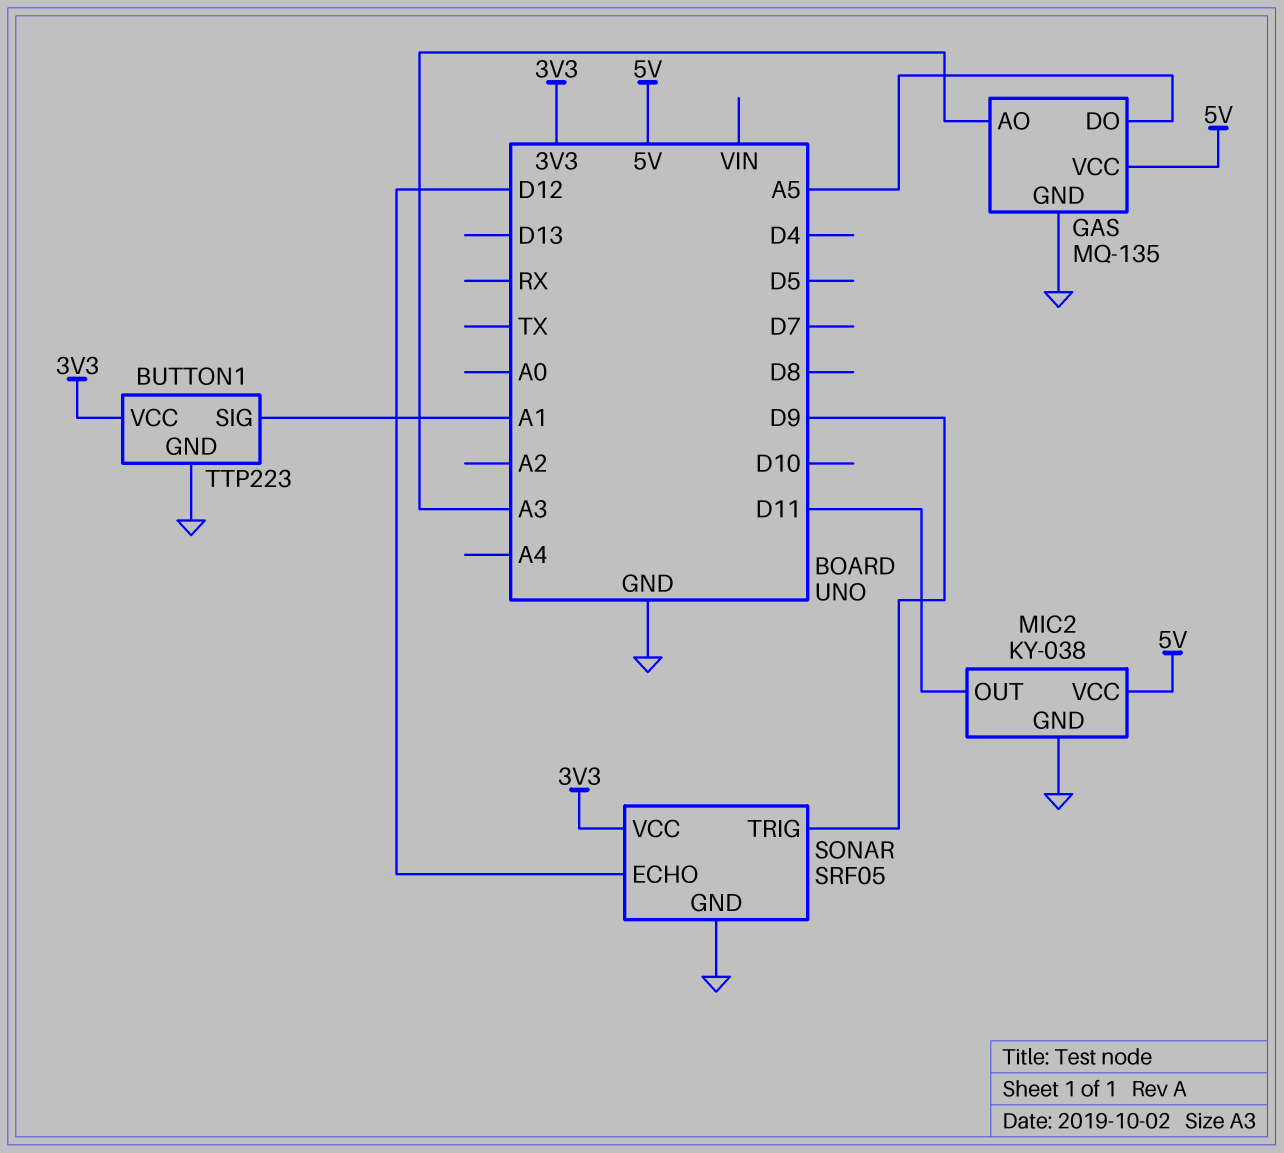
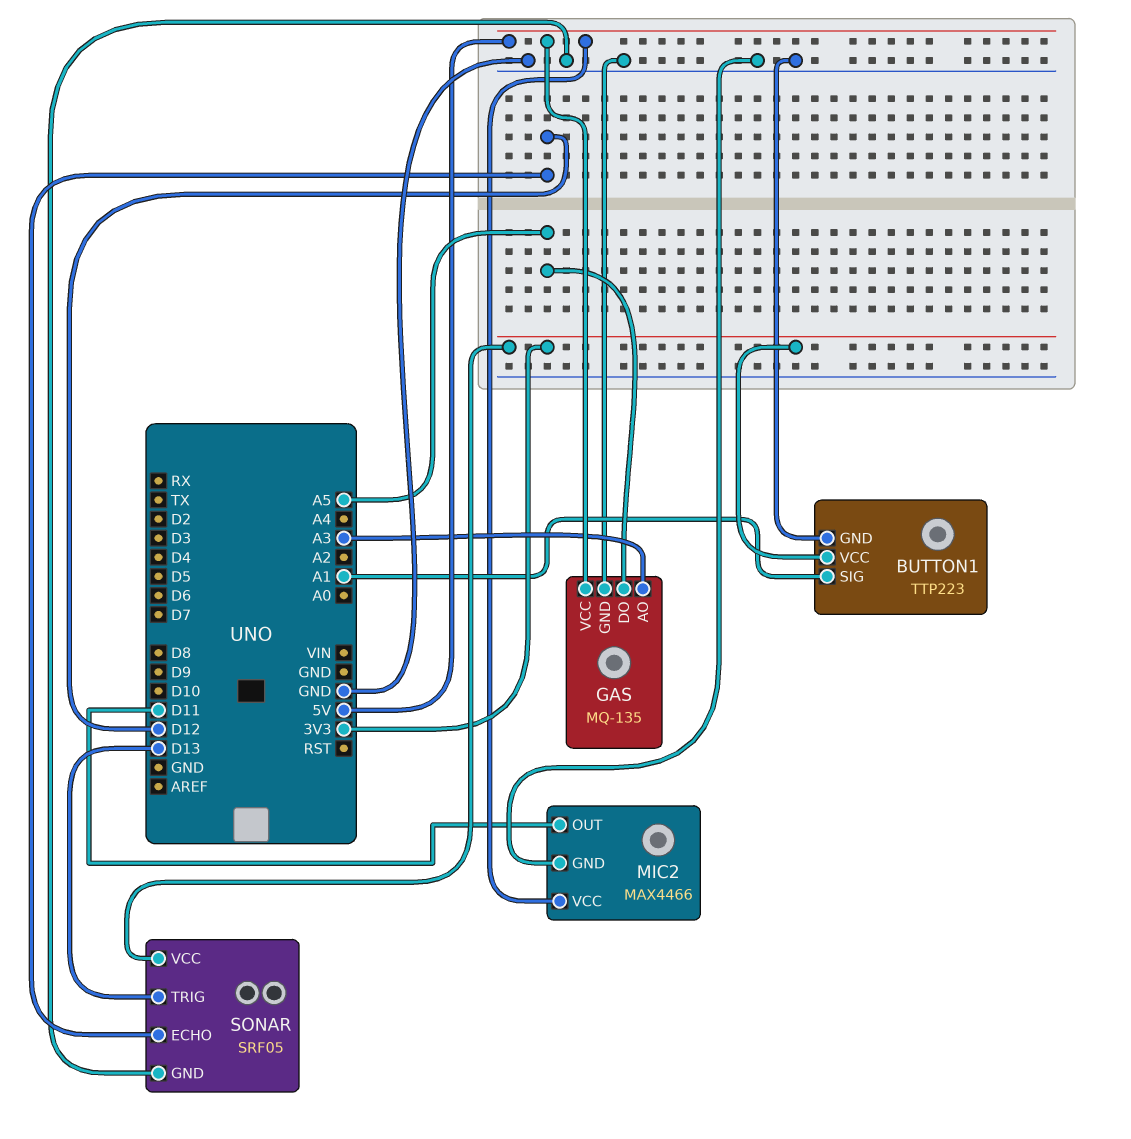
MIC2: KY-038 -> MAX4466
SONAR pin TRIG: D9 -> D13

